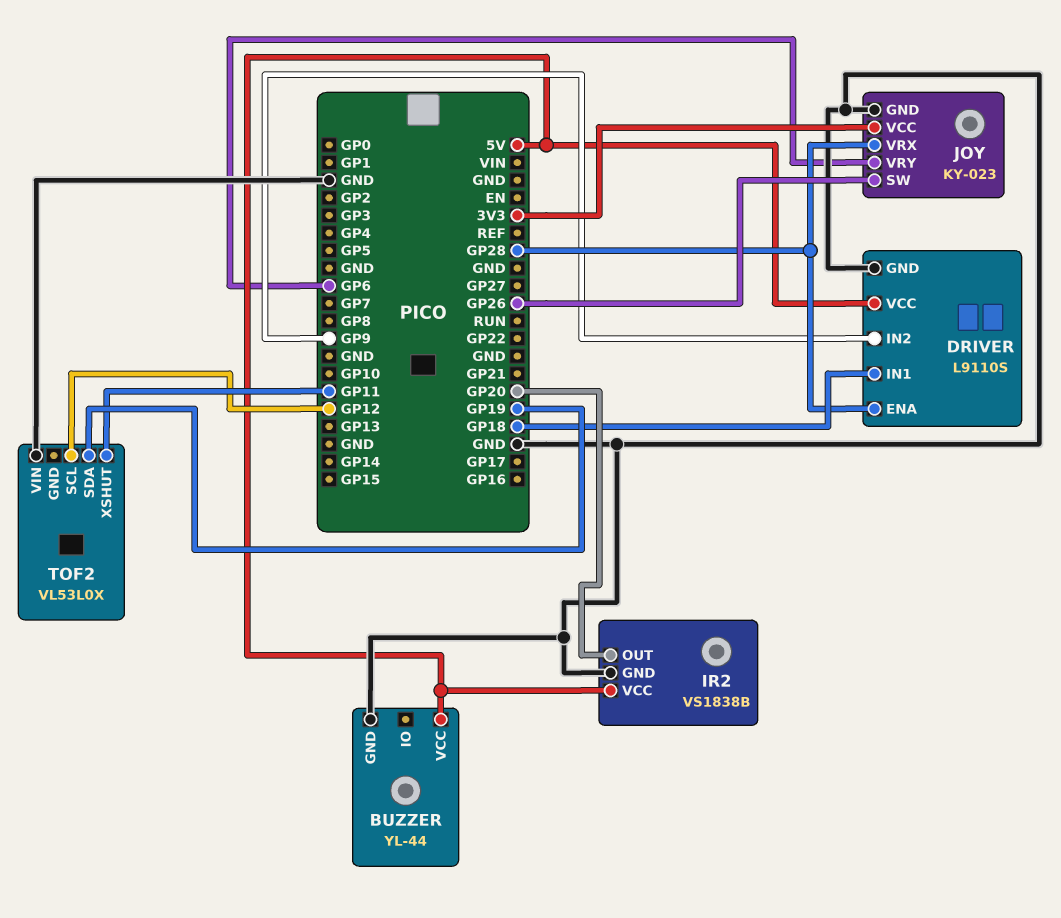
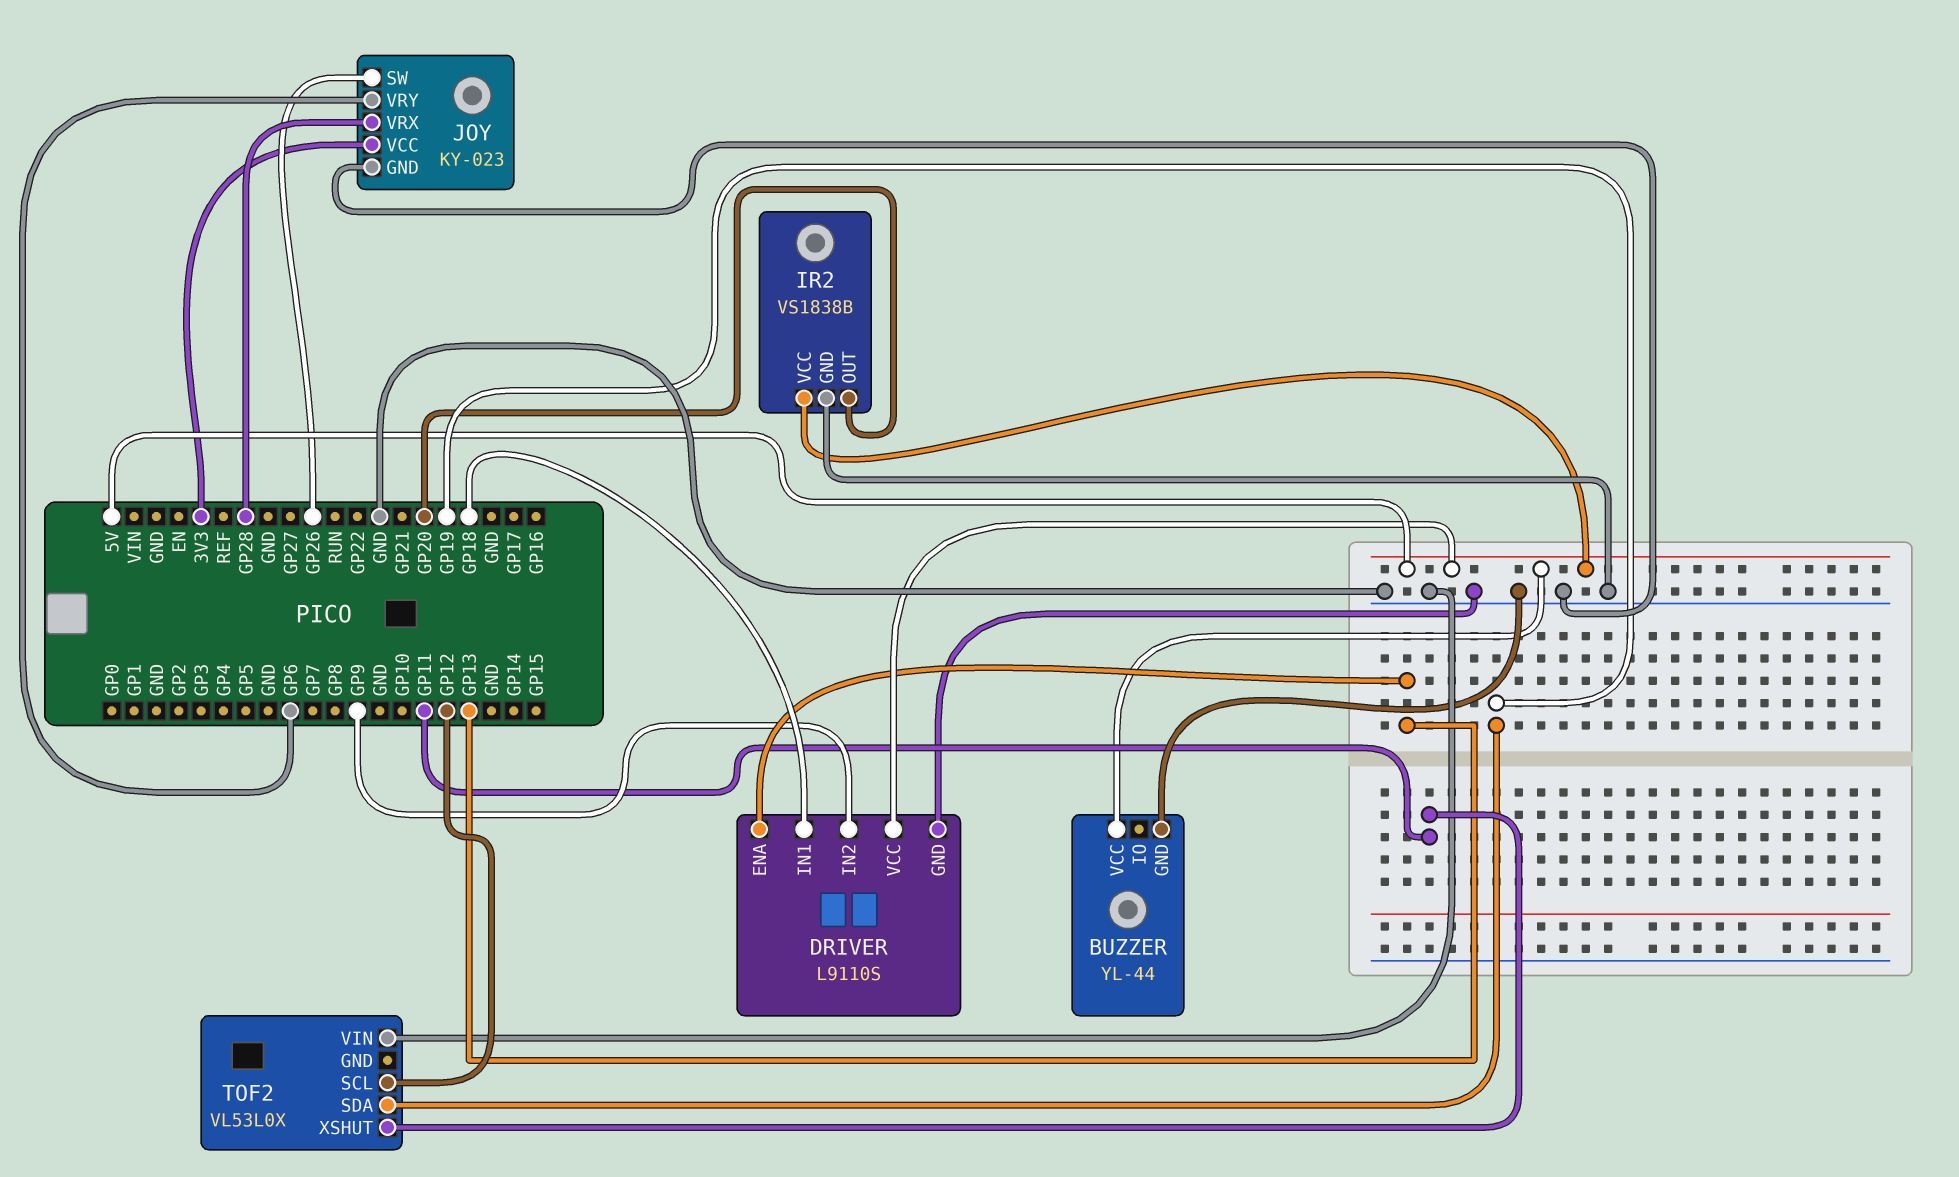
DRIVER pin ENA: GP28 -> GP13

